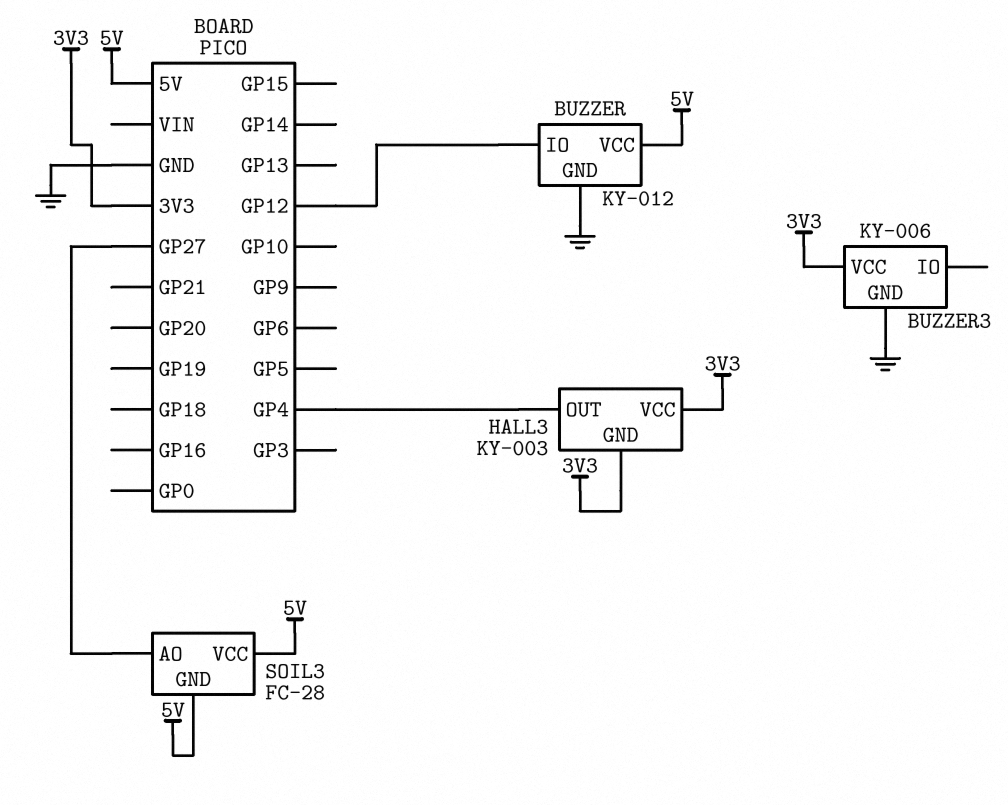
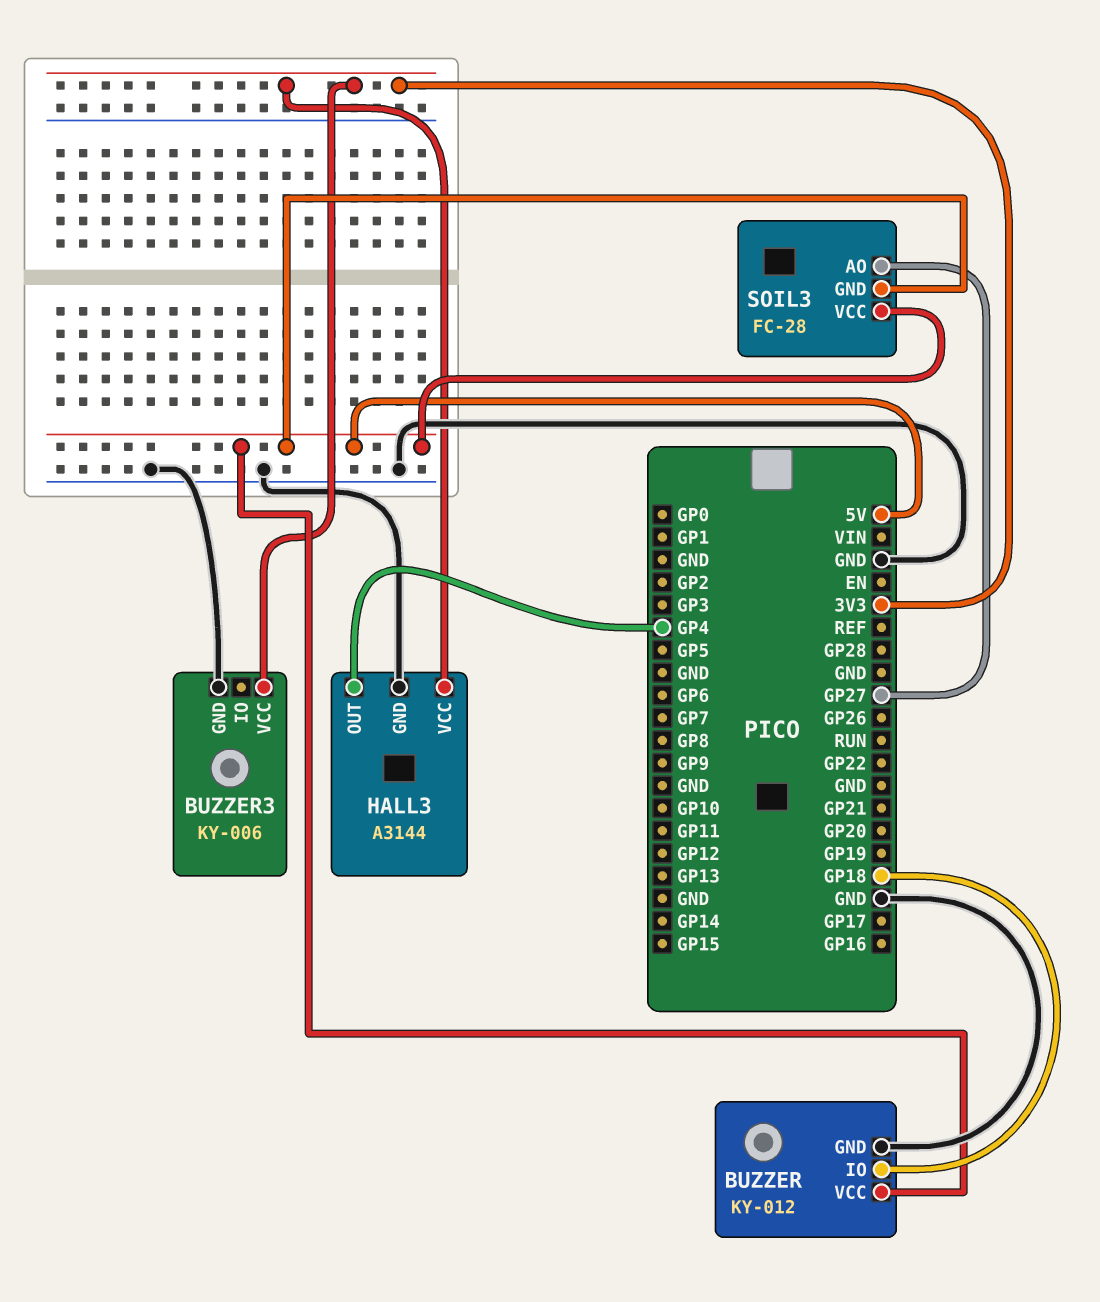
BUZZER pin IO: GP12 -> GP18
HALL3: KY-003 -> A3144
HALL3 pin GND: 3V3 -> GND

